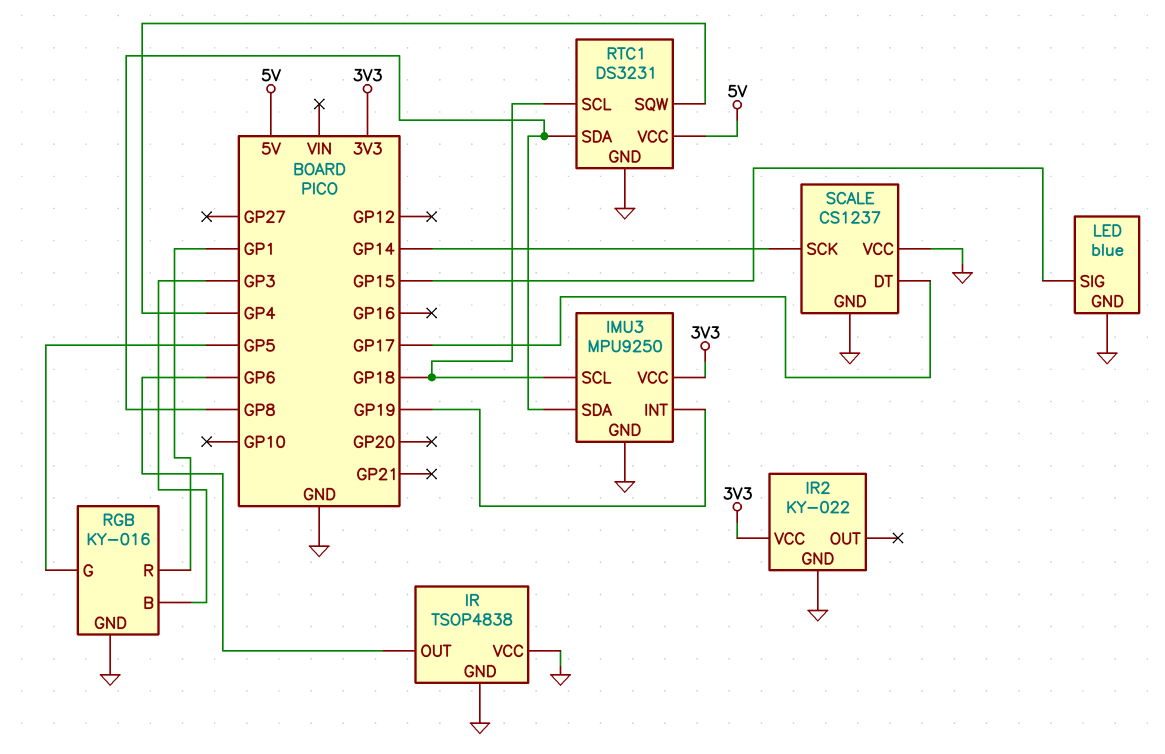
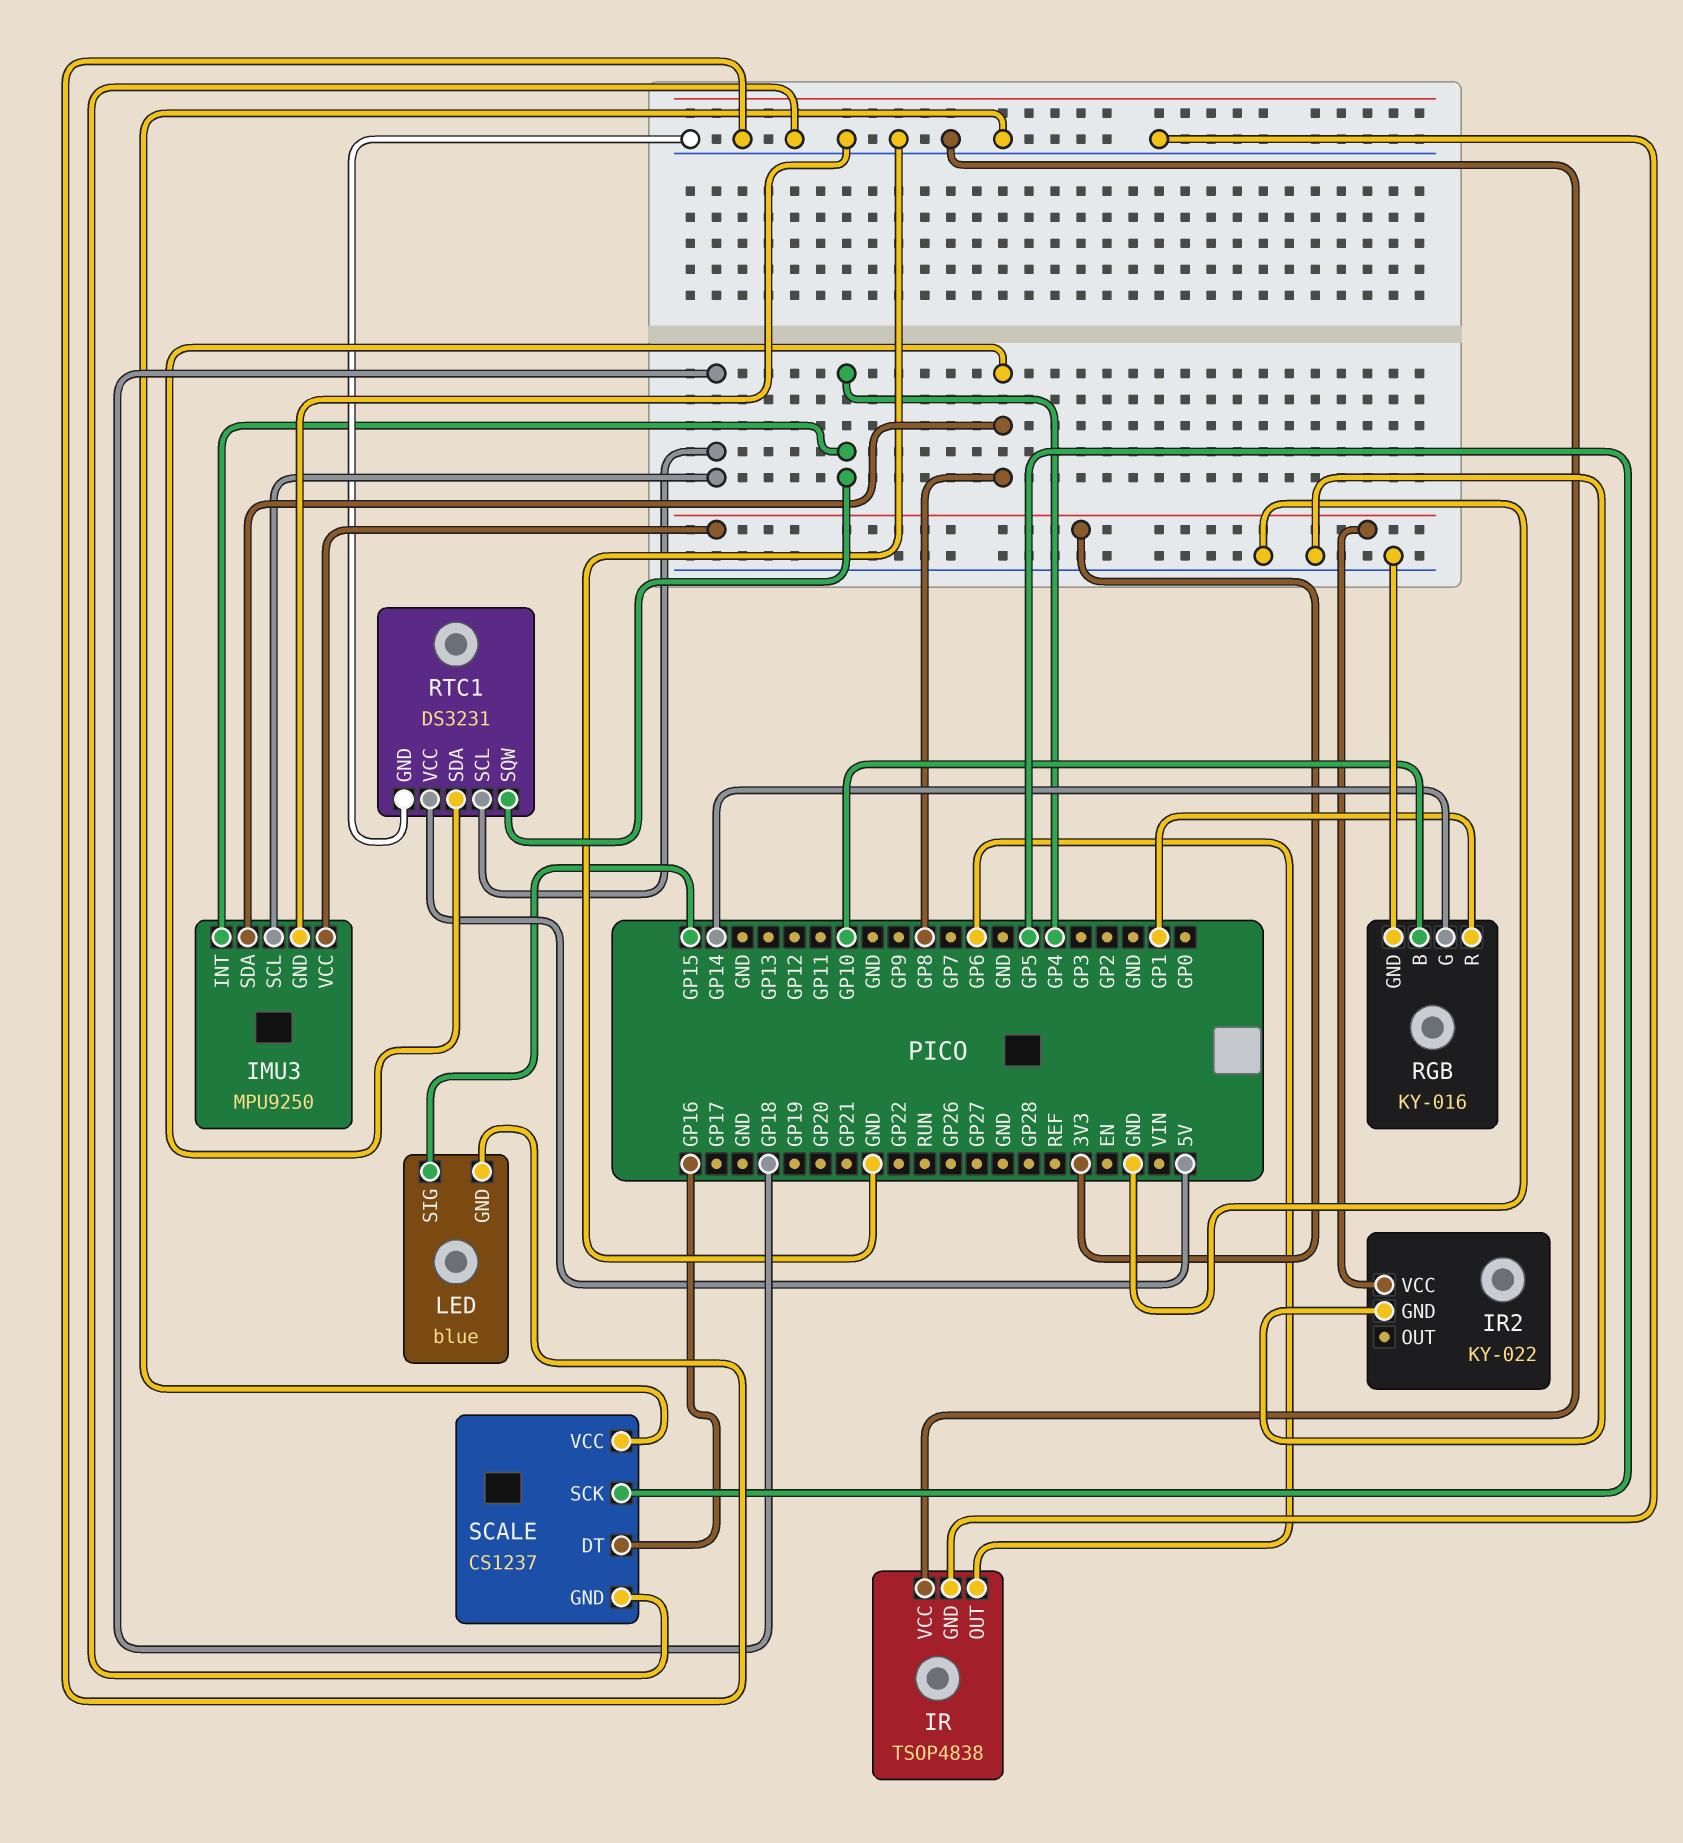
IMU3 pin INT: GP19 -> GP4
RGB pin B: GP3 -> GP10
RGB pin G: GP5 -> GP14
SCALE pin DT: GP17 -> GP16
SCALE pin SCK: GP14 -> GP5

